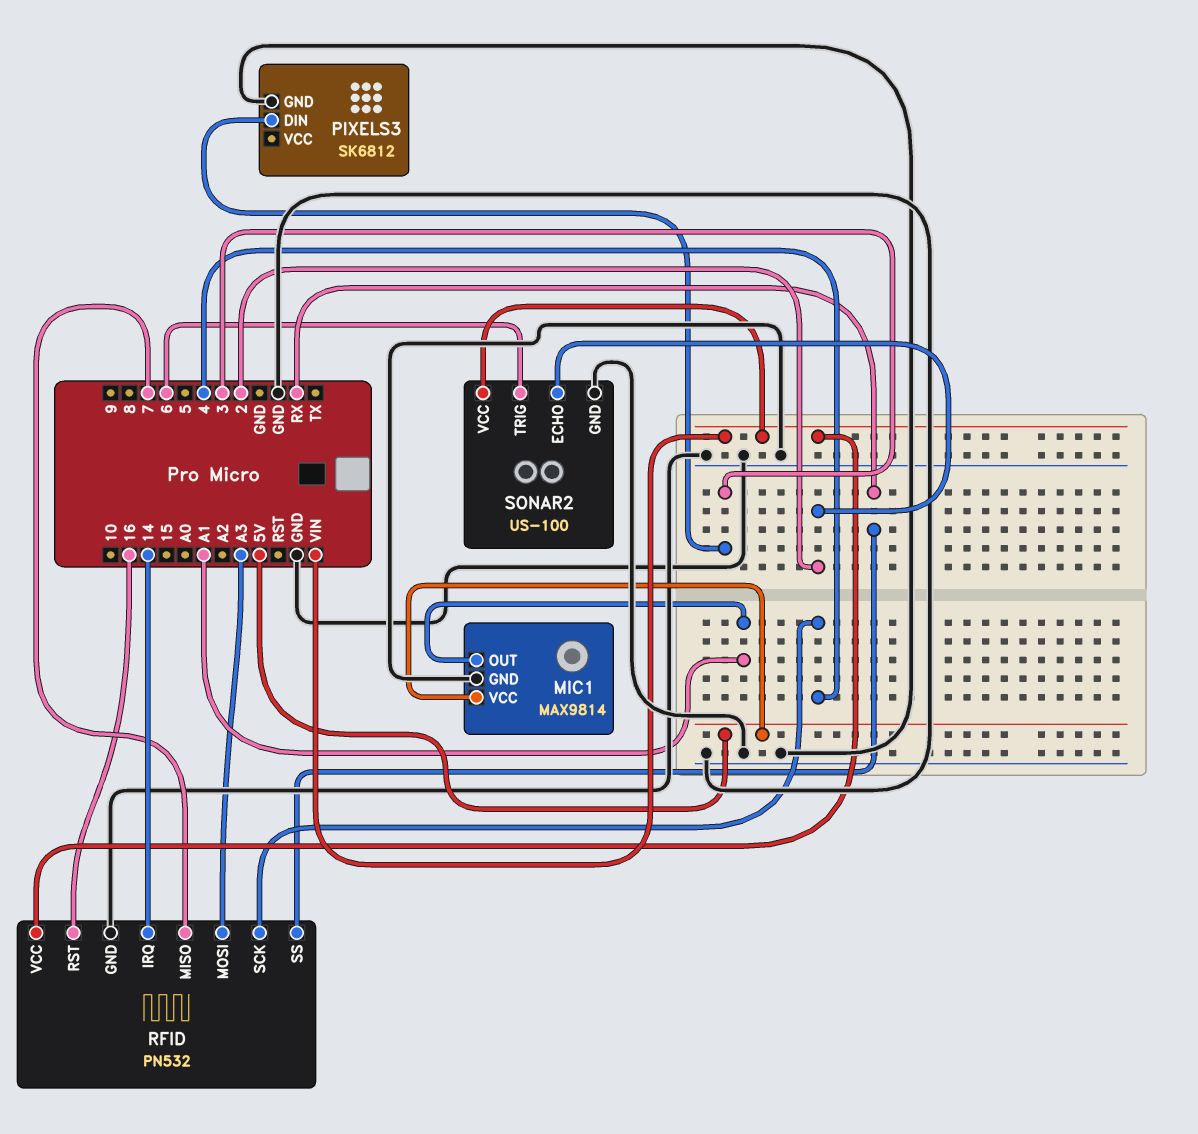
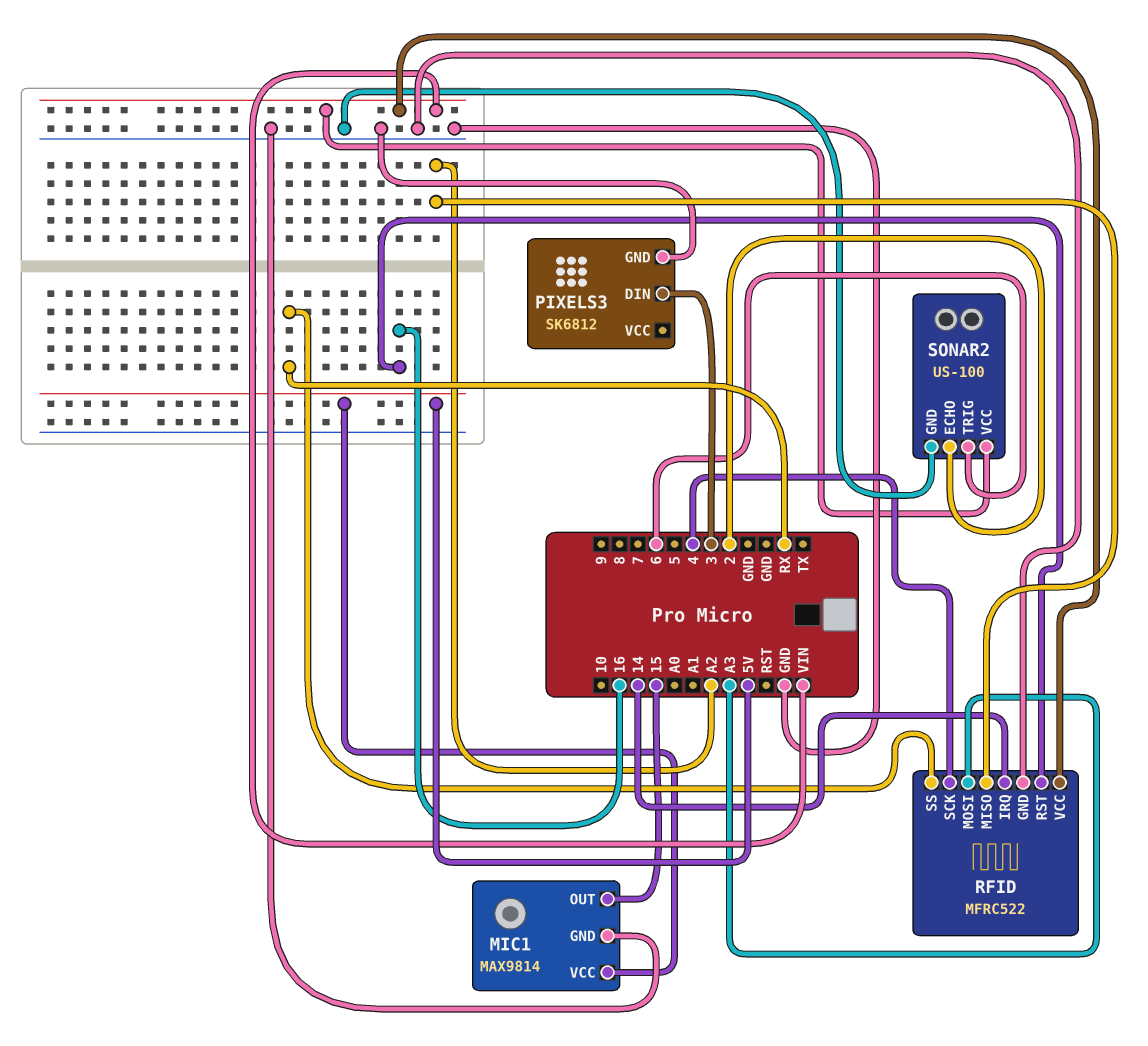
MIC1 pin OUT: A1 -> 15
RFID: PN532 -> MFRC522
RFID pin MISO: 7 -> A2

